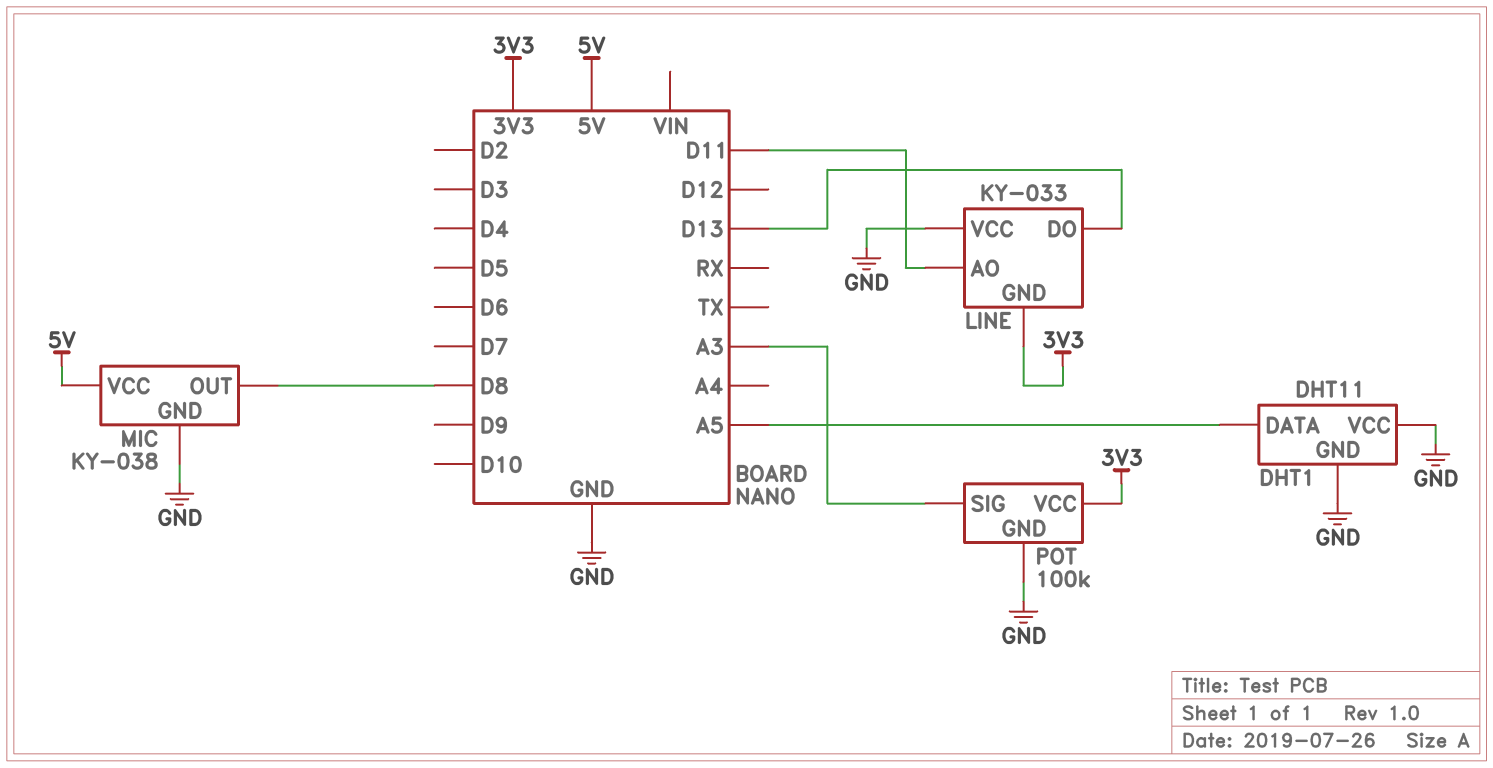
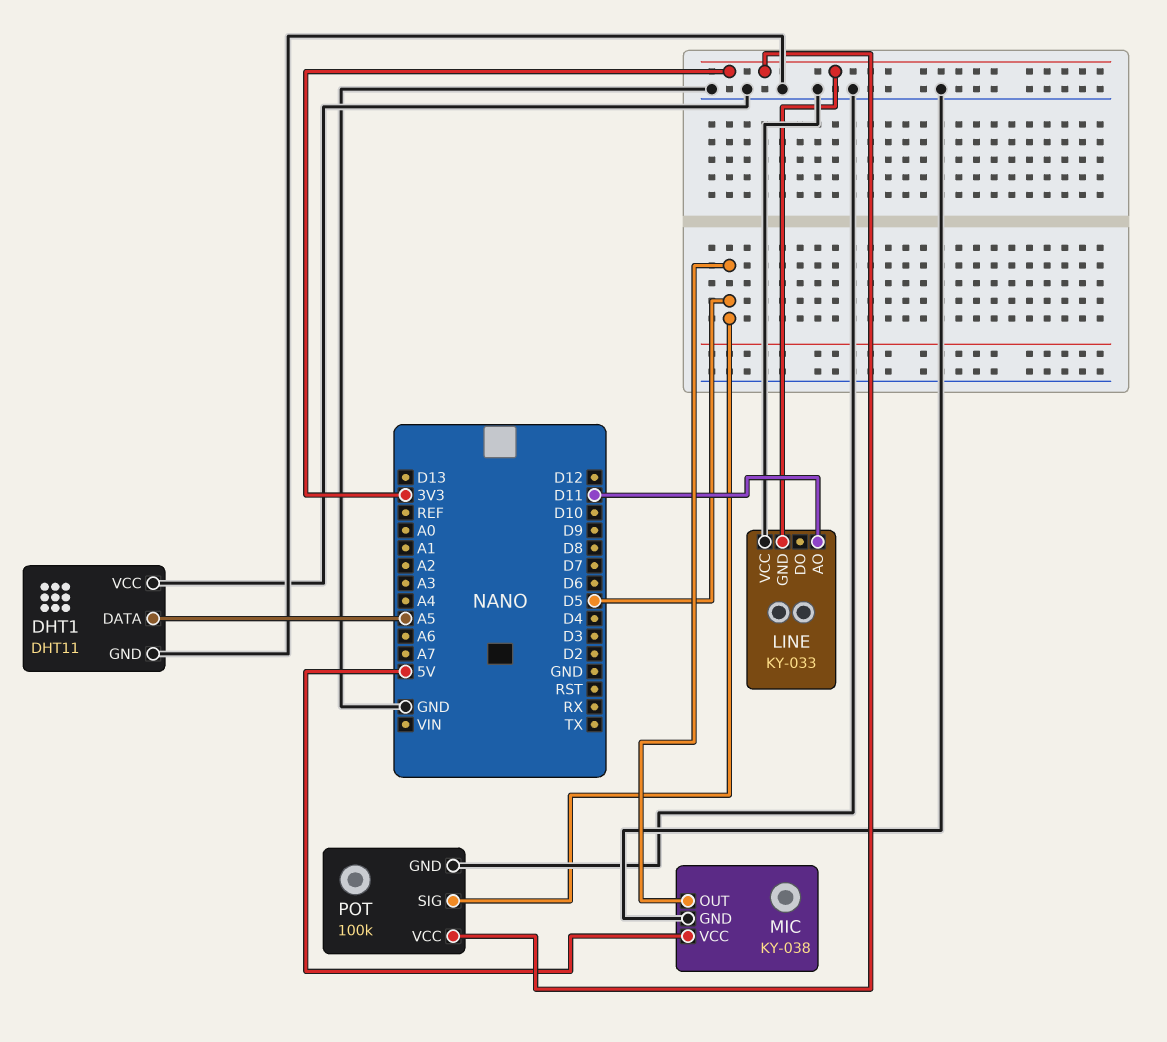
LINE pin DO: D13 -> none
MIC pin OUT: D8 -> D5
POT pin SIG: A3 -> D5

